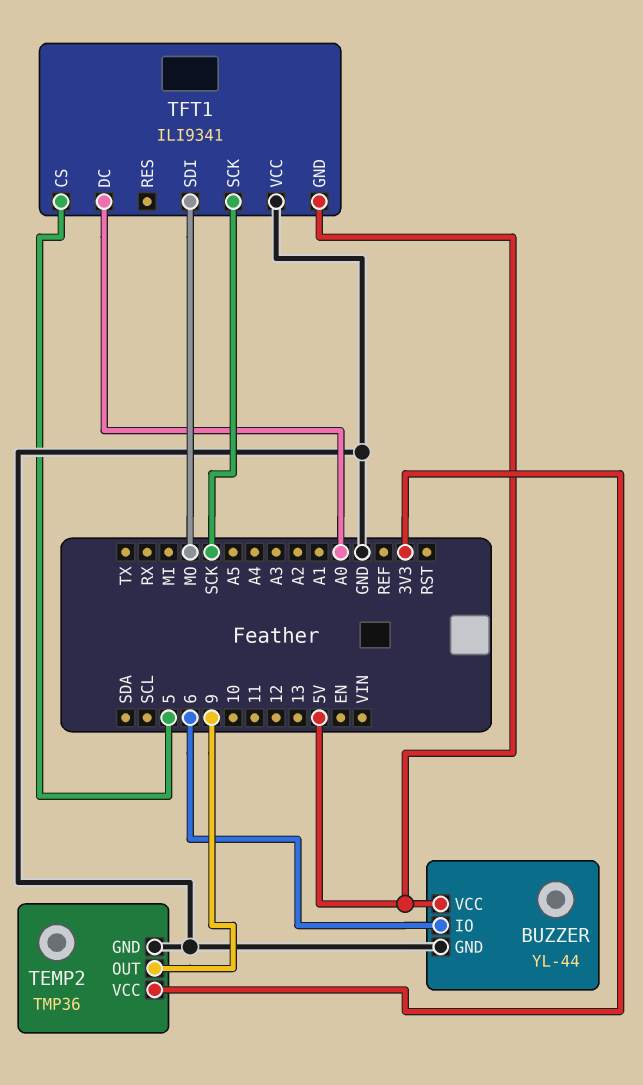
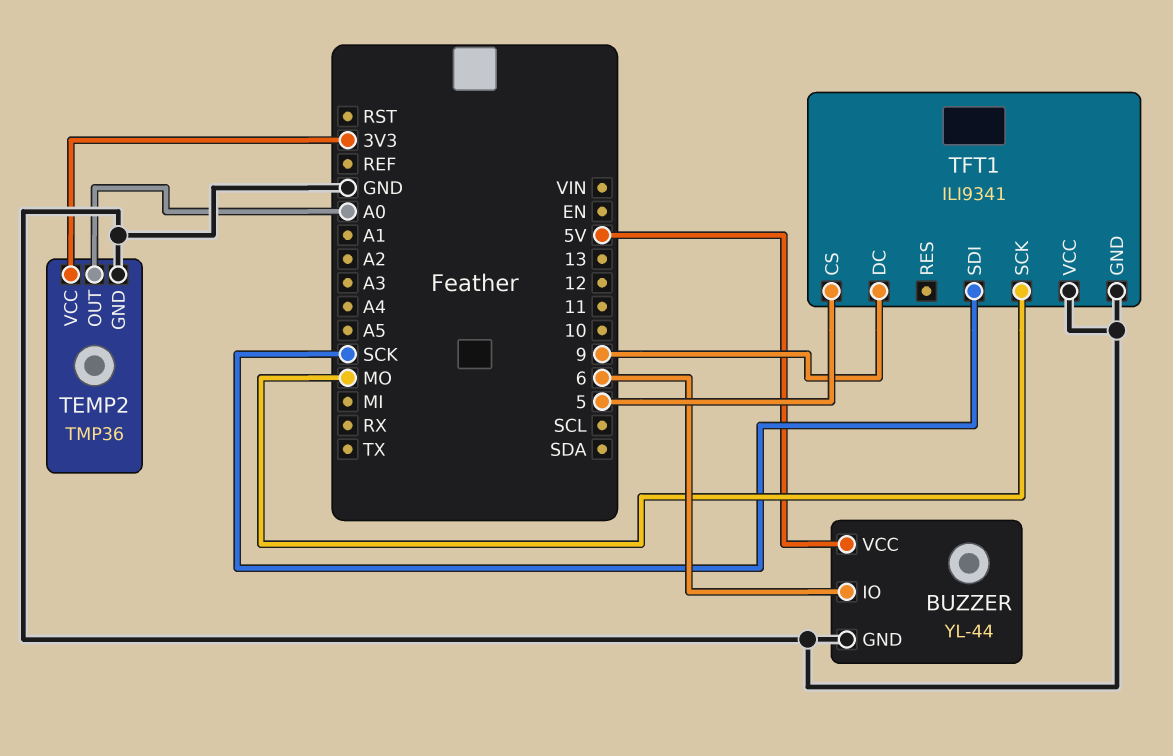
TEMP2 pin OUT: 9 -> A0
TFT1 pin DC: A0 -> 9
TFT1 pin GND: 5V -> GND
TFT1 pin SCK: SCK -> MO
TFT1 pin SDI: MO -> SCK

